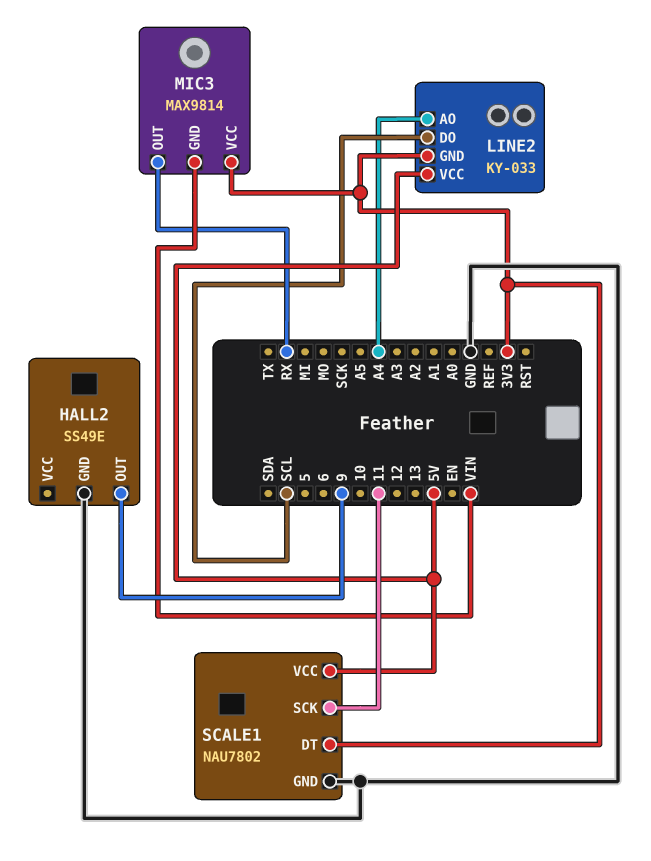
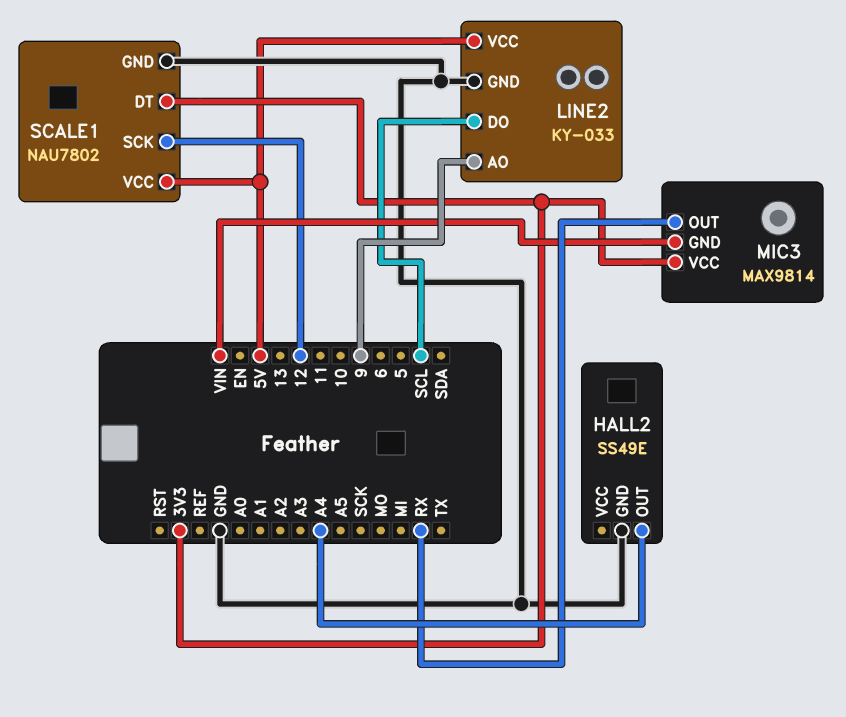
HALL2 pin OUT: 9 -> A4
LINE2 pin AO: A4 -> 9
LINE2 pin GND: 3V3 -> GND
SCALE1 pin SCK: 11 -> 12

